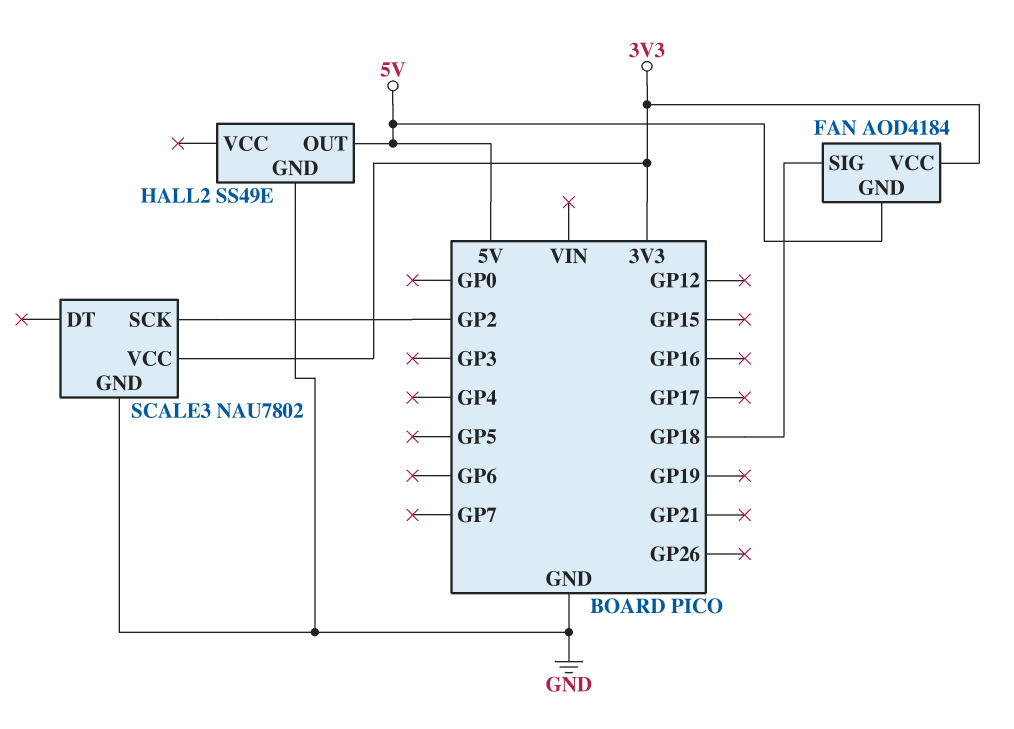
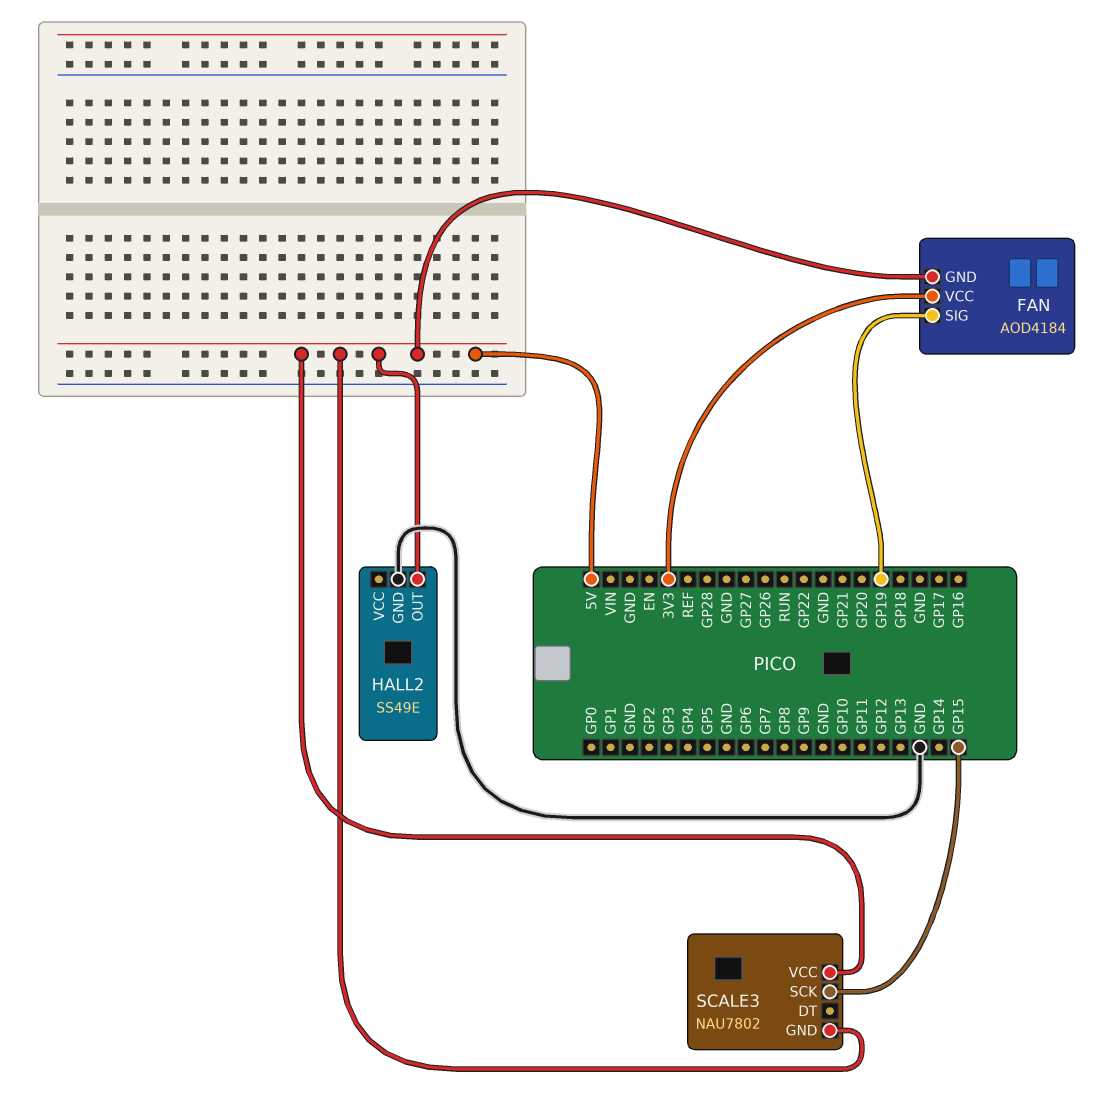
FAN pin SIG: GP18 -> GP19
SCALE3 pin GND: GND -> 5V
SCALE3 pin SCK: GP2 -> GP15
SCALE3 pin VCC: 3V3 -> 5V

